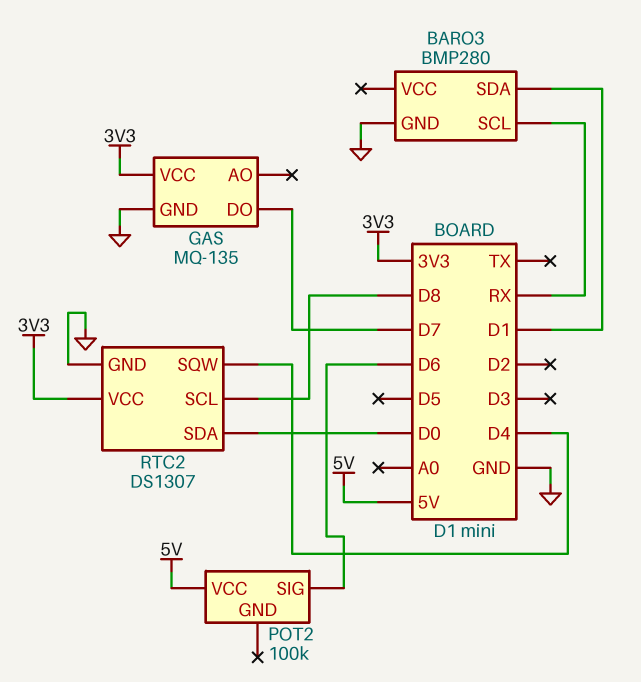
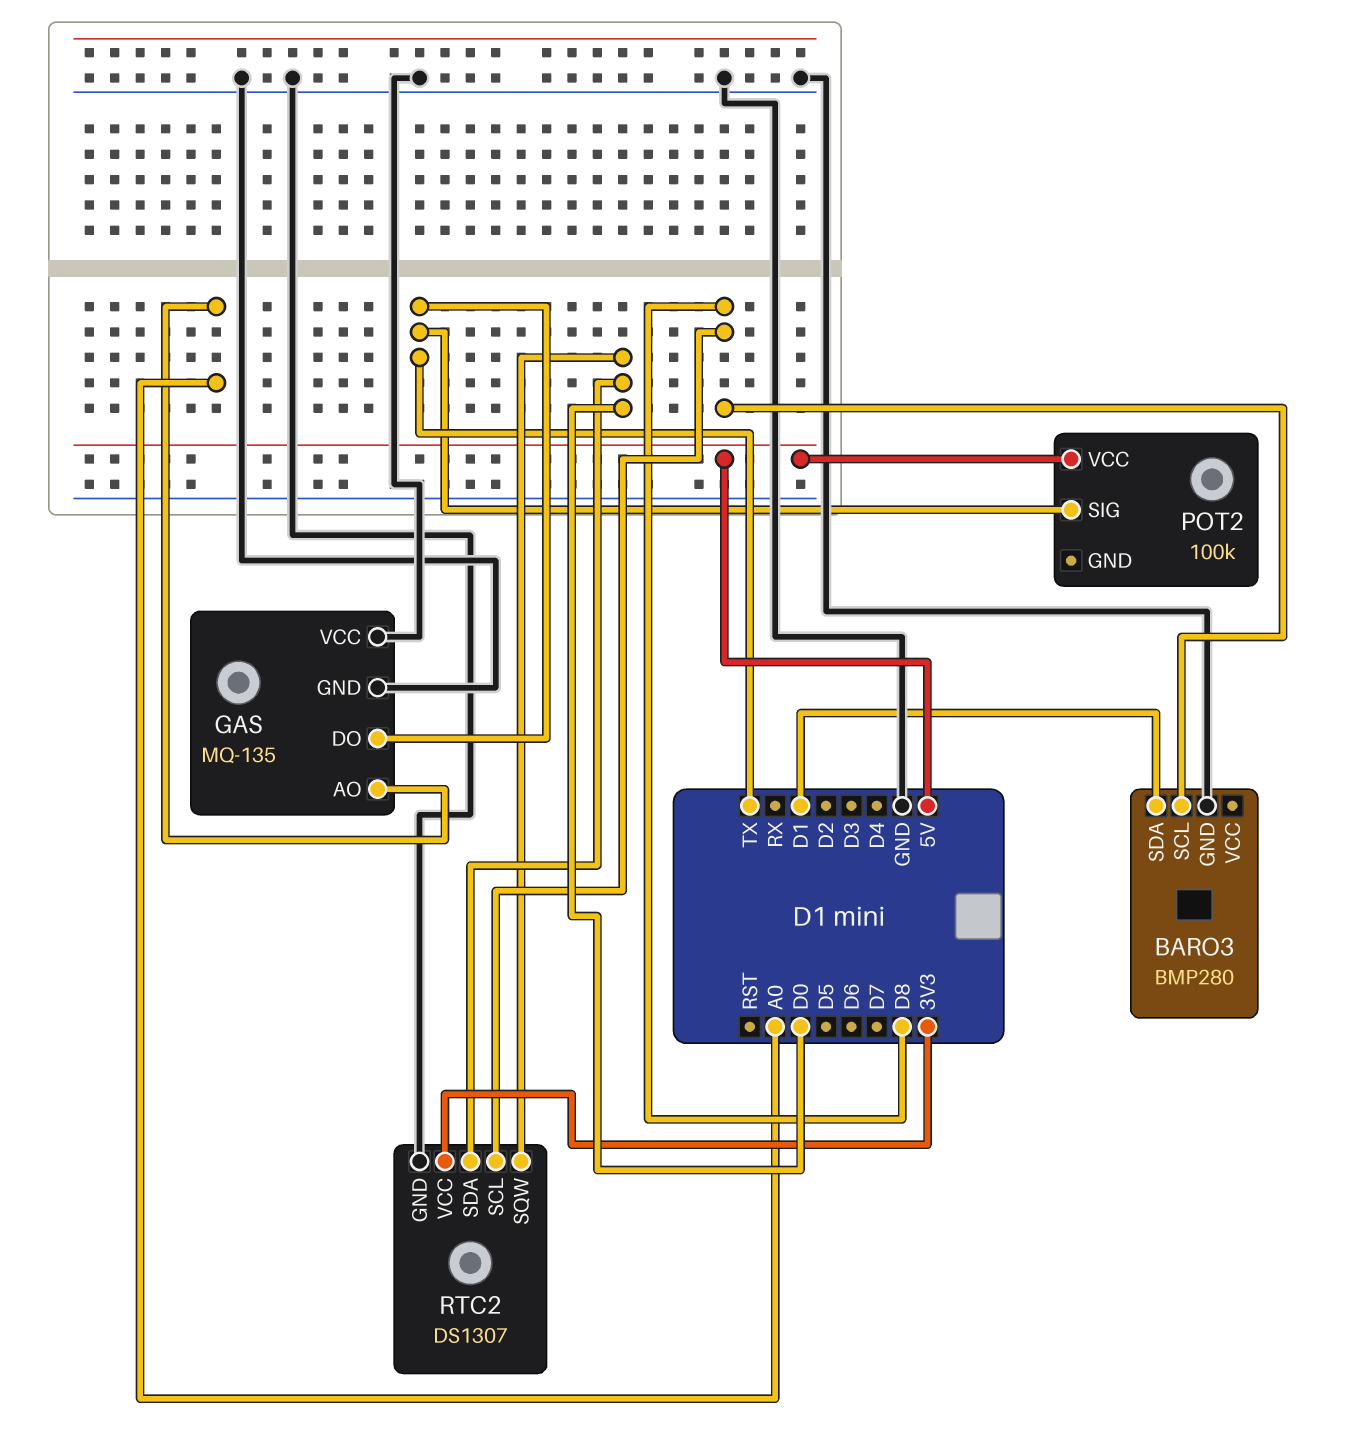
BARO3 pin SCL: RX -> D8
GAS pin AO: none -> A0
GAS pin DO: D7 -> TX
GAS pin VCC: 3V3 -> GND
POT2 pin SIG: D6 -> TX
RTC2 pin SQW: D4 -> D0

